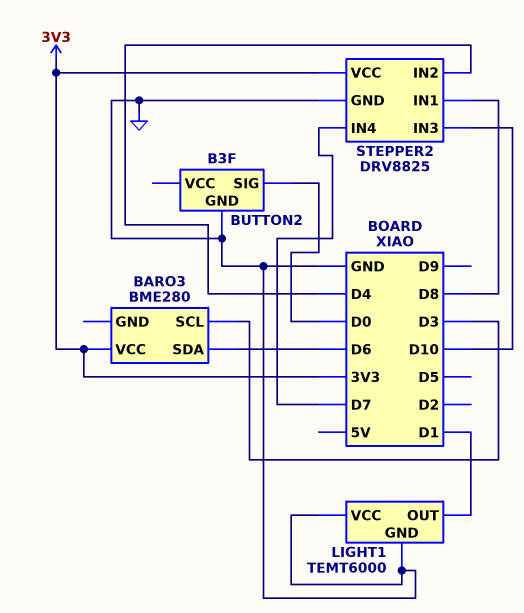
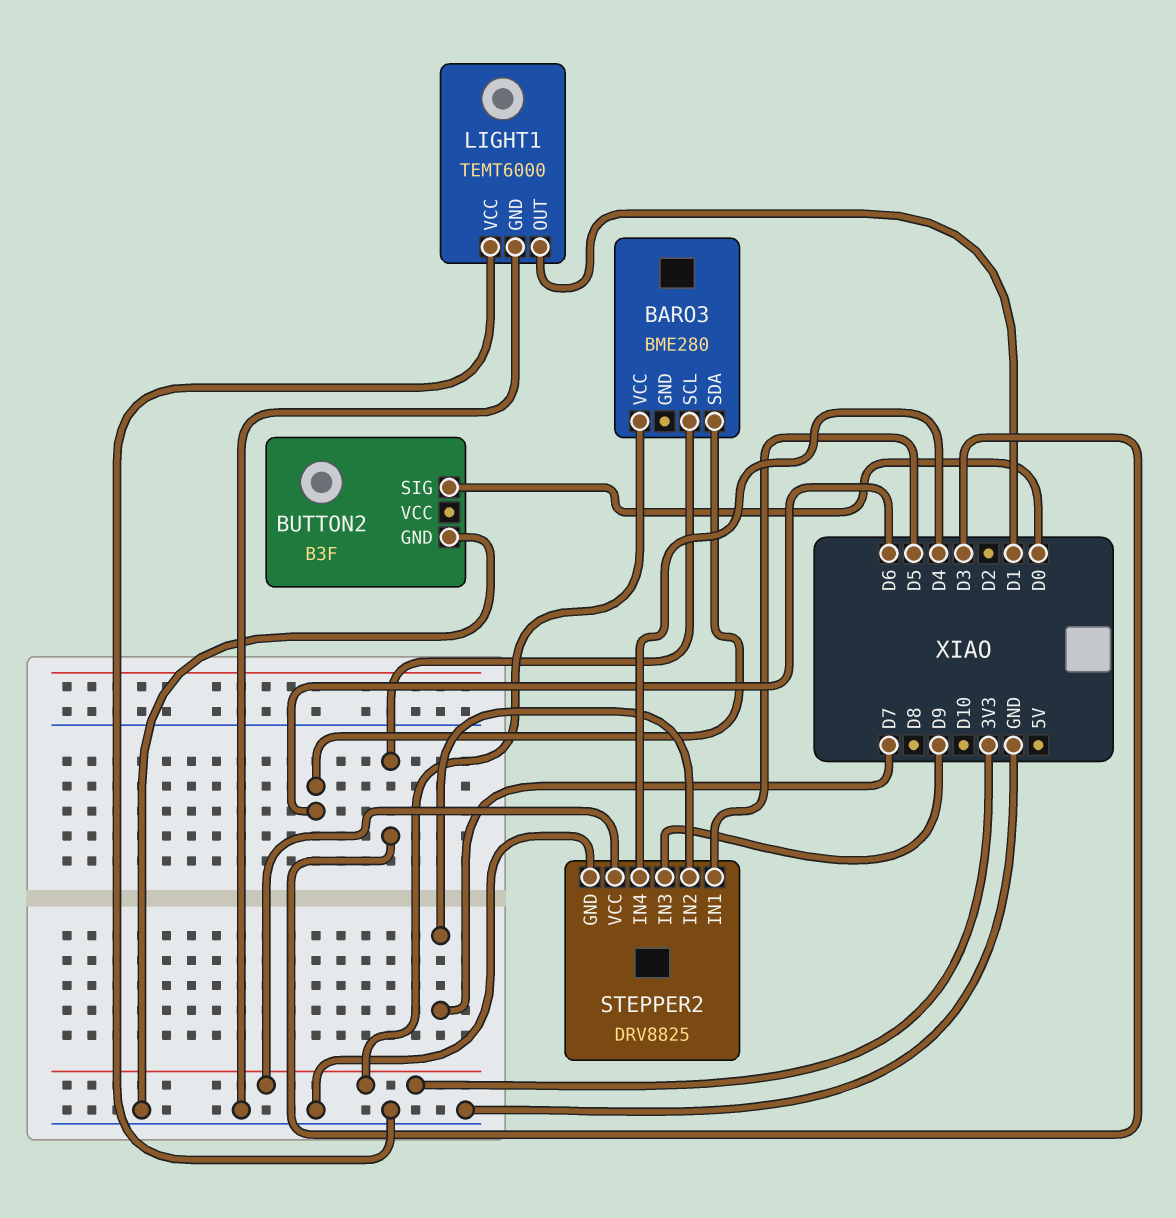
STEPPER2 pin IN1: D8 -> D5
STEPPER2 pin IN2: D4 -> D7
STEPPER2 pin IN3: D10 -> D9
STEPPER2 pin IN4: D7 -> D4

